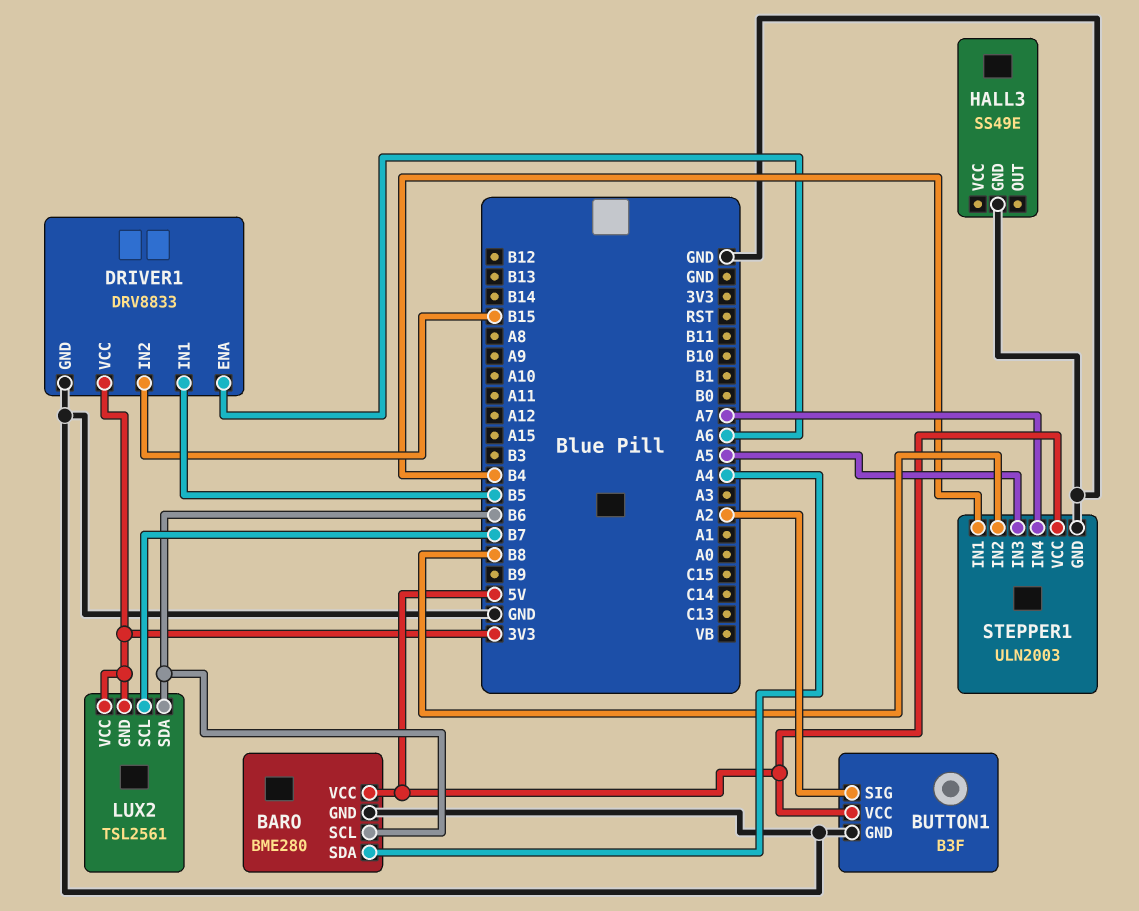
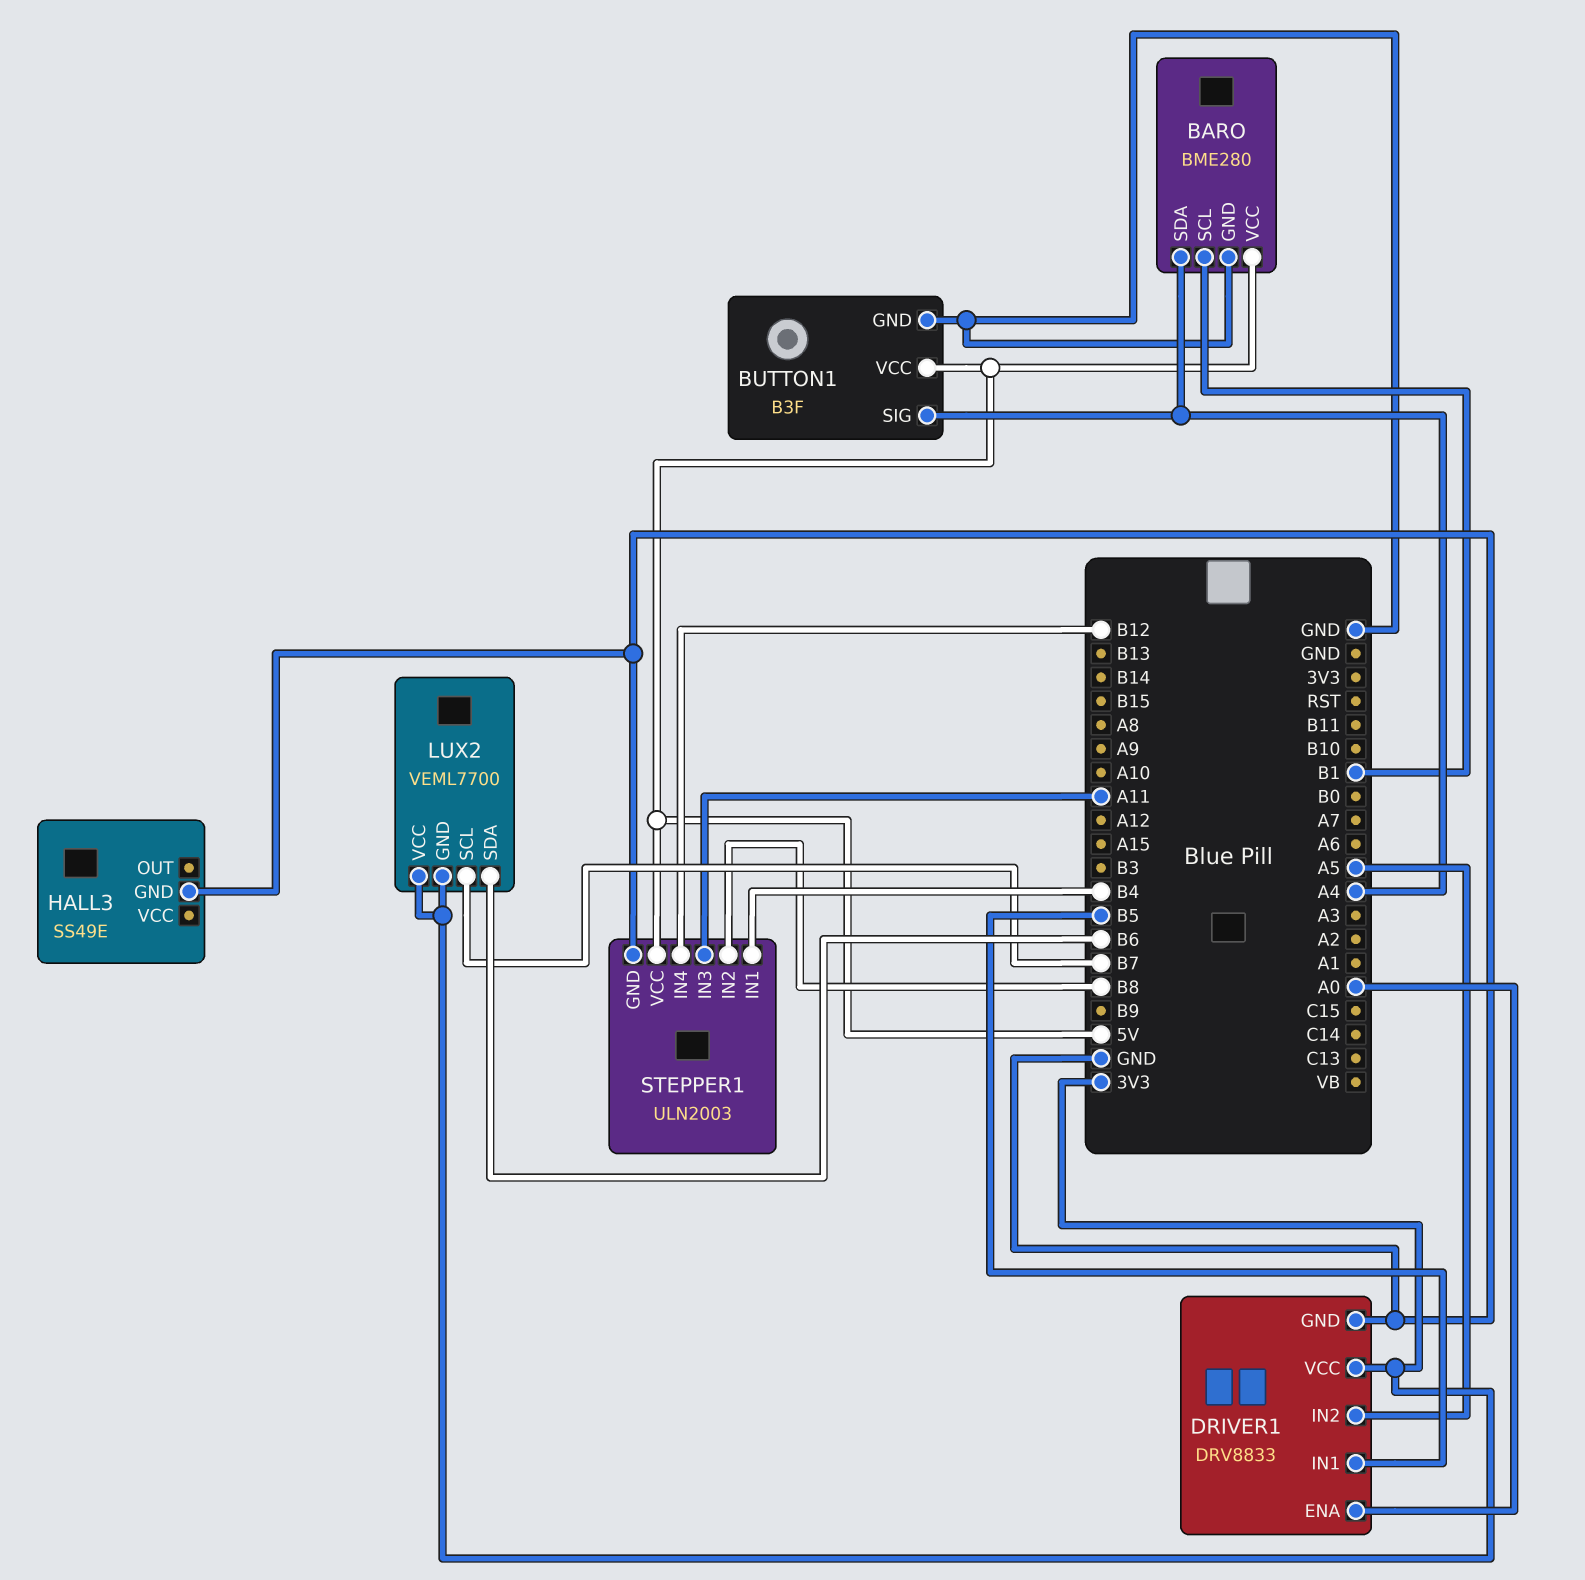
BARO pin SCL: B6 -> B1
BUTTON1 pin SIG: A2 -> A4
DRIVER1 pin ENA: A6 -> A0
DRIVER1 pin IN2: B15 -> A5
LUX2: TSL2561 -> VEML7700
STEPPER1 pin IN3: A5 -> A11
STEPPER1 pin IN4: A7 -> B12

